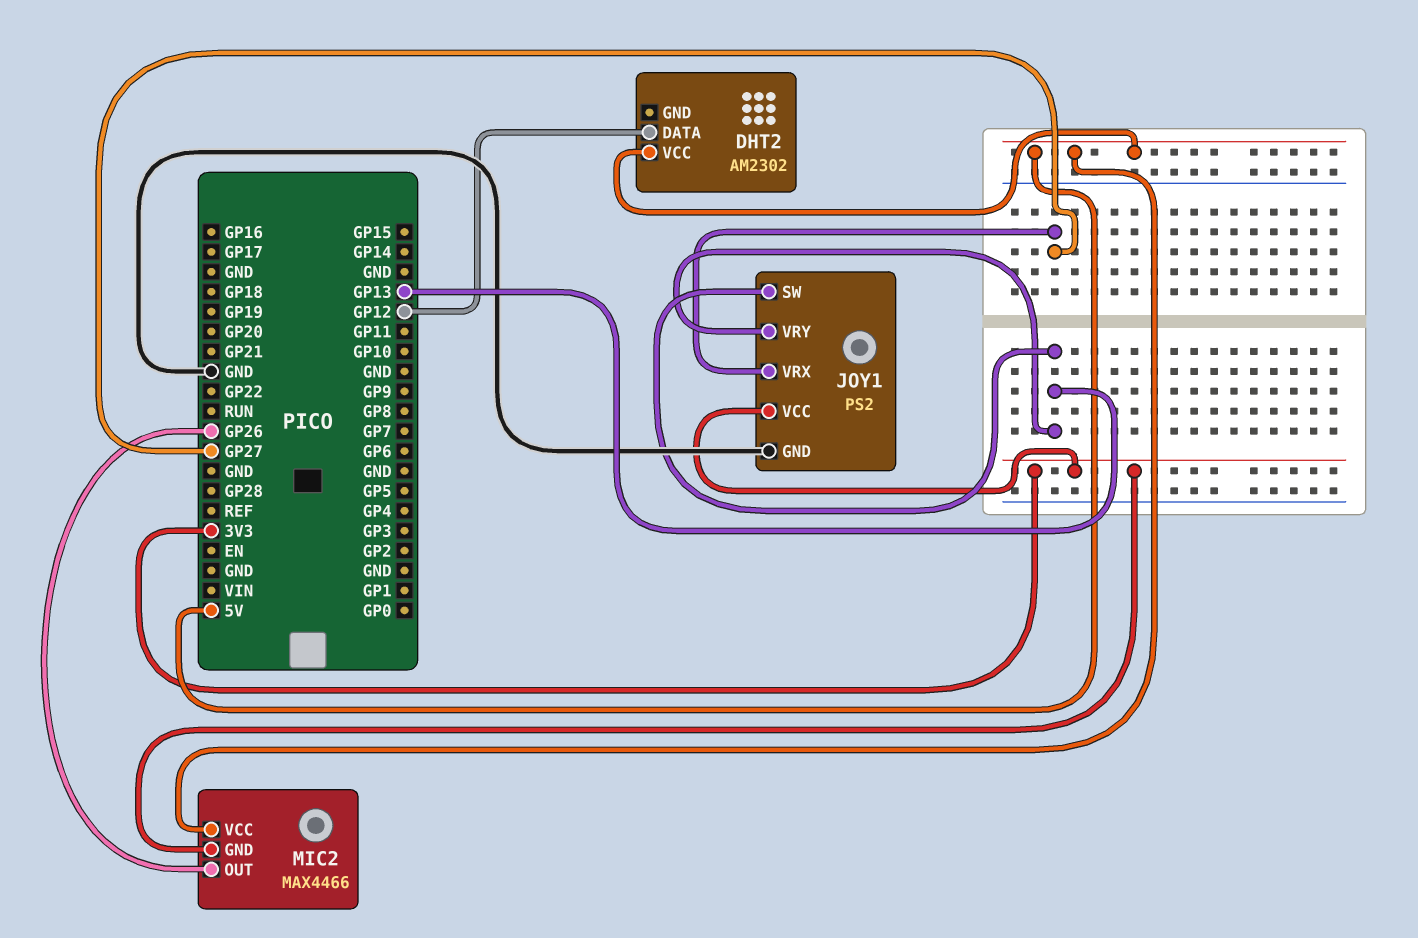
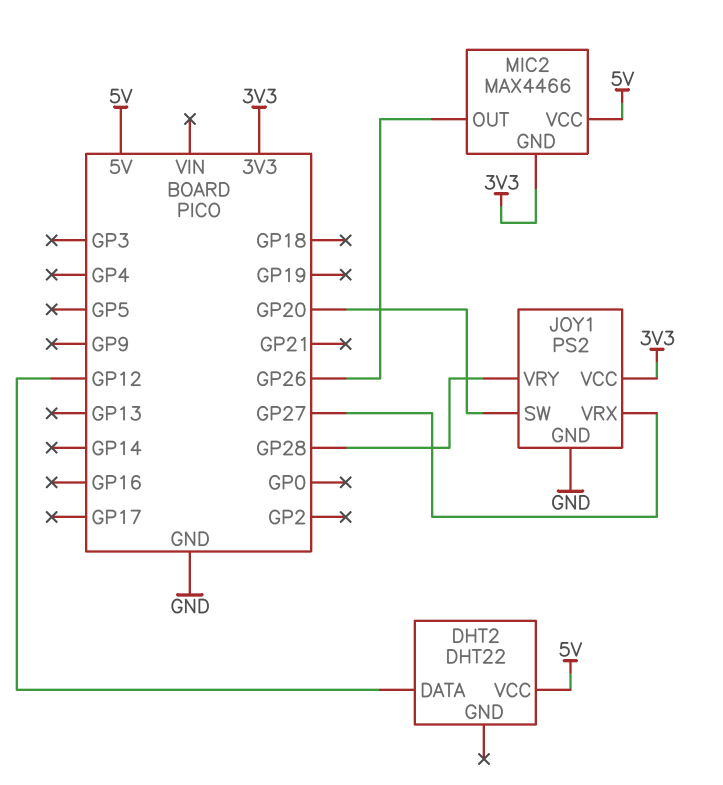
DHT2: AM2302 -> DHT22
JOY1 pin SW: GP13 -> GP20
JOY1 pin VRY: GP13 -> GP28

